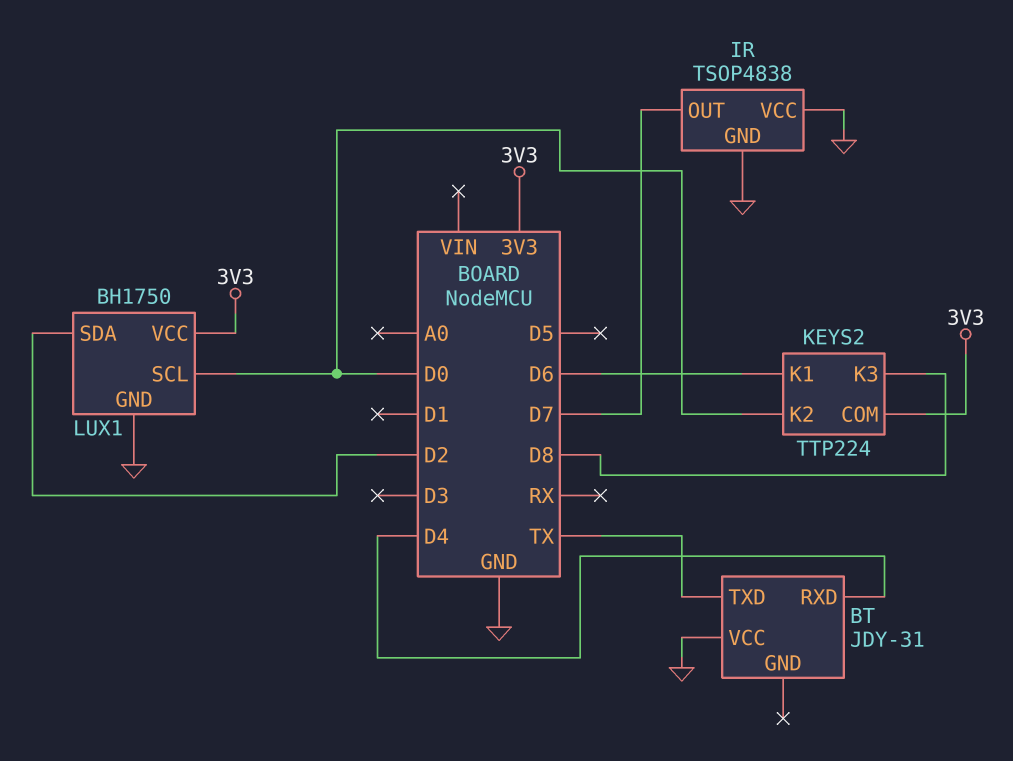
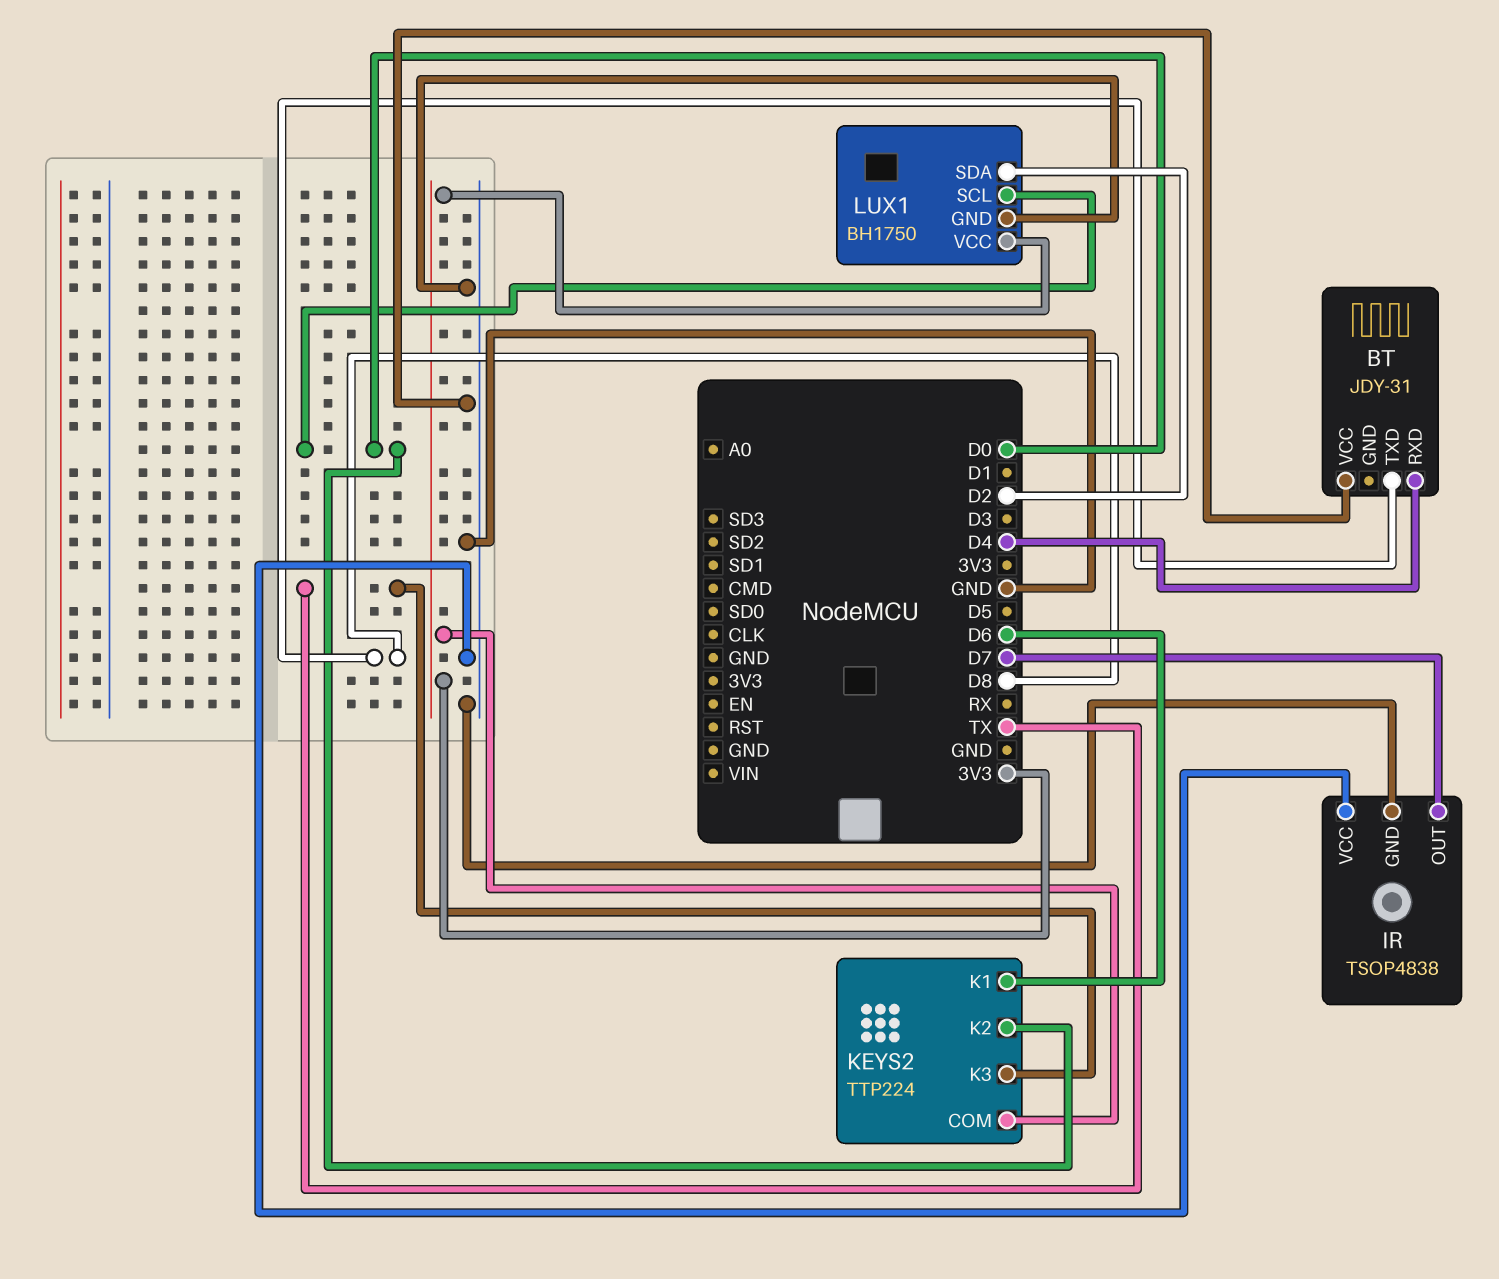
BT pin TXD: TX -> D8
KEYS2 pin K3: D8 -> TX

